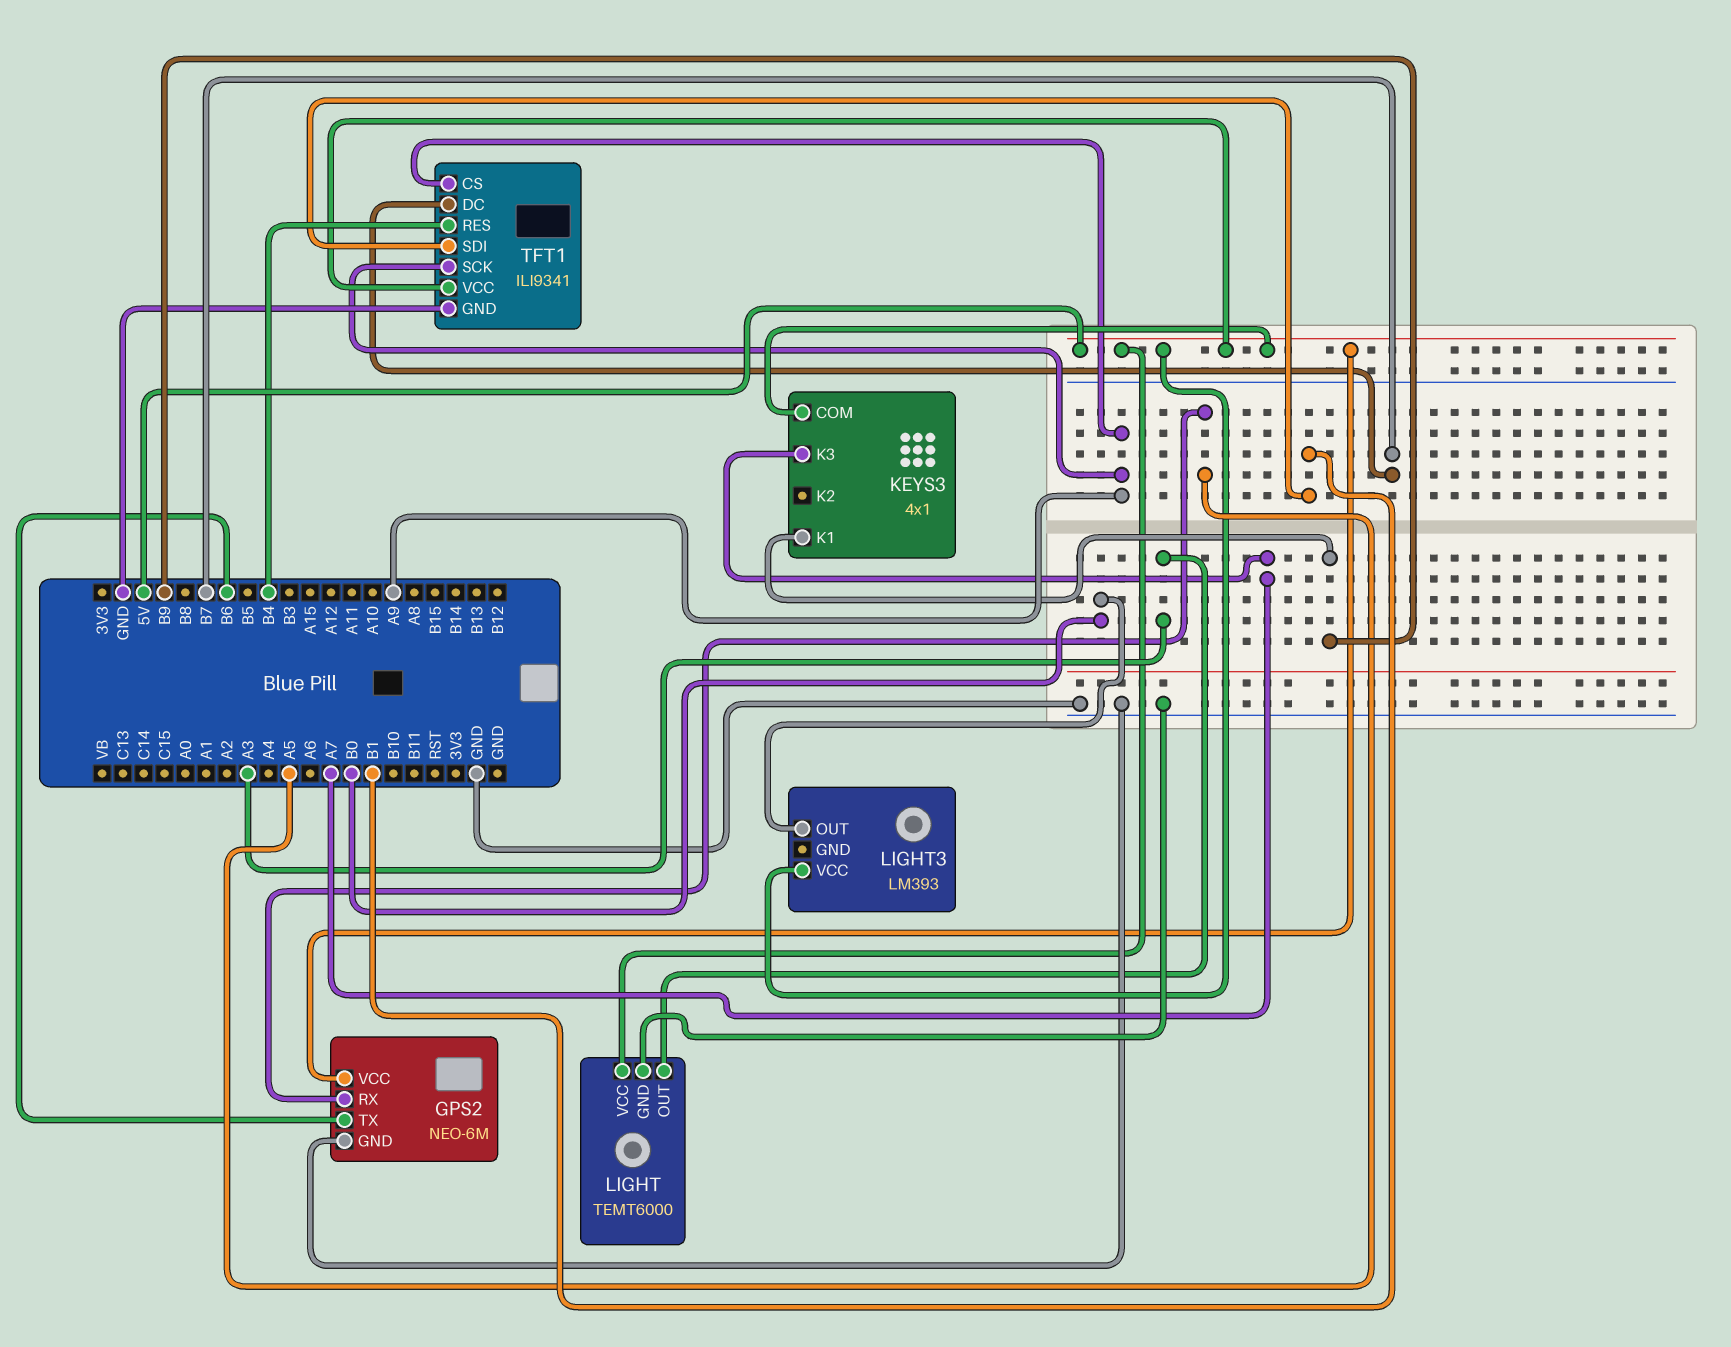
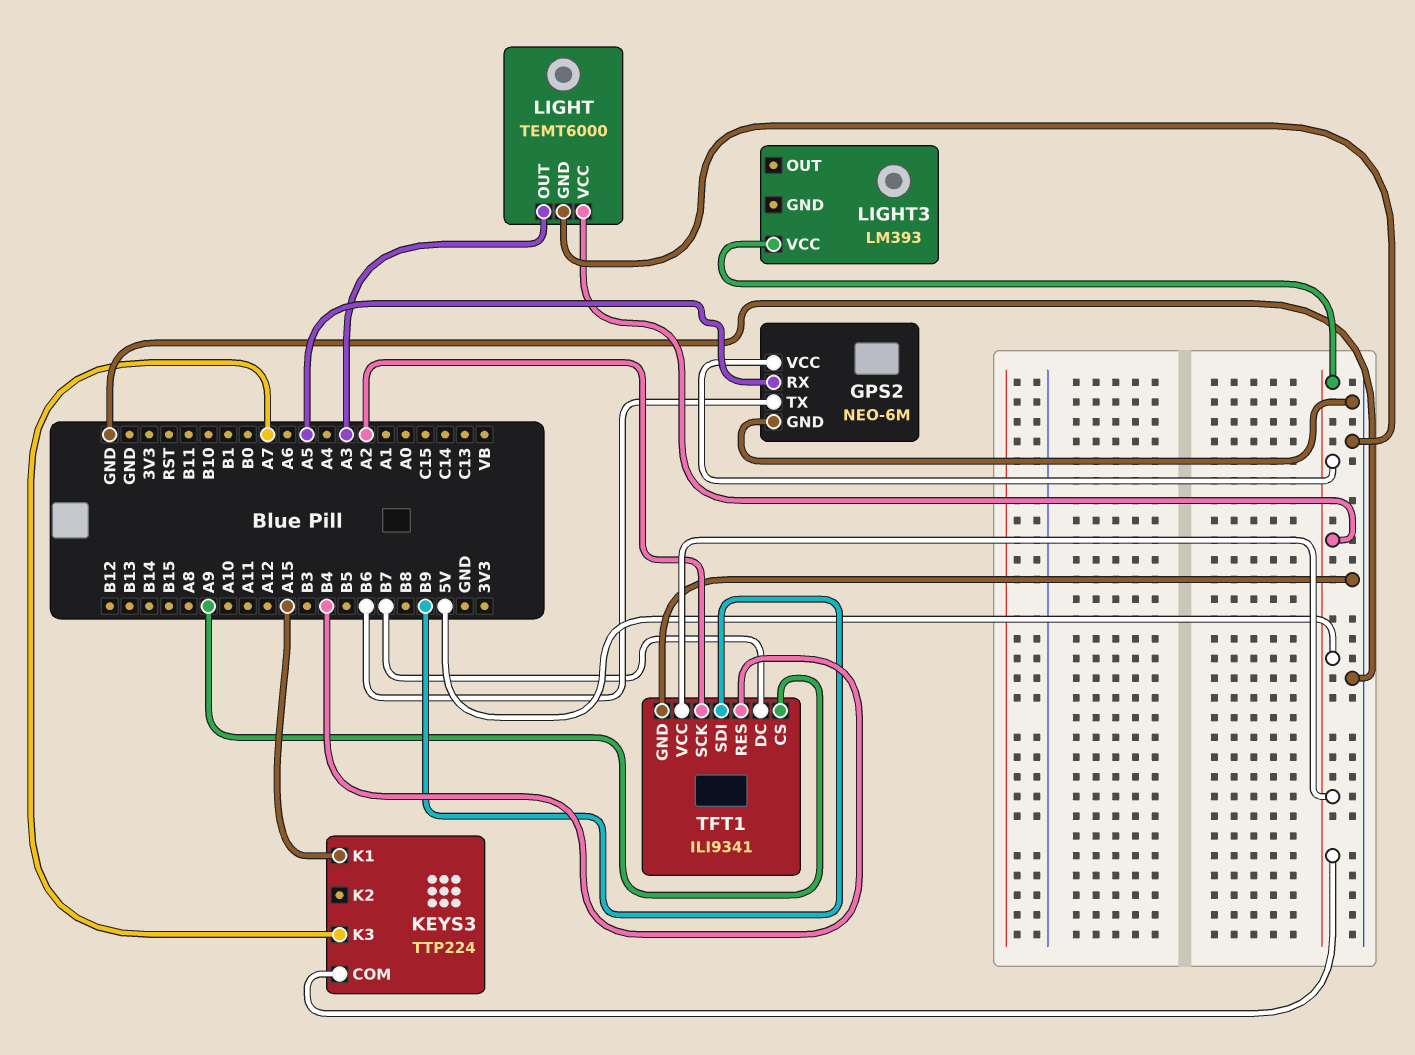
KEYS3: 4x1 -> TTP224
KEYS3 pin K1: B9 -> A15
LIGHT3 pin OUT: B0 -> none
TFT1 pin SCK: A9 -> A2
TFT1 pin SDI: B1 -> B9

